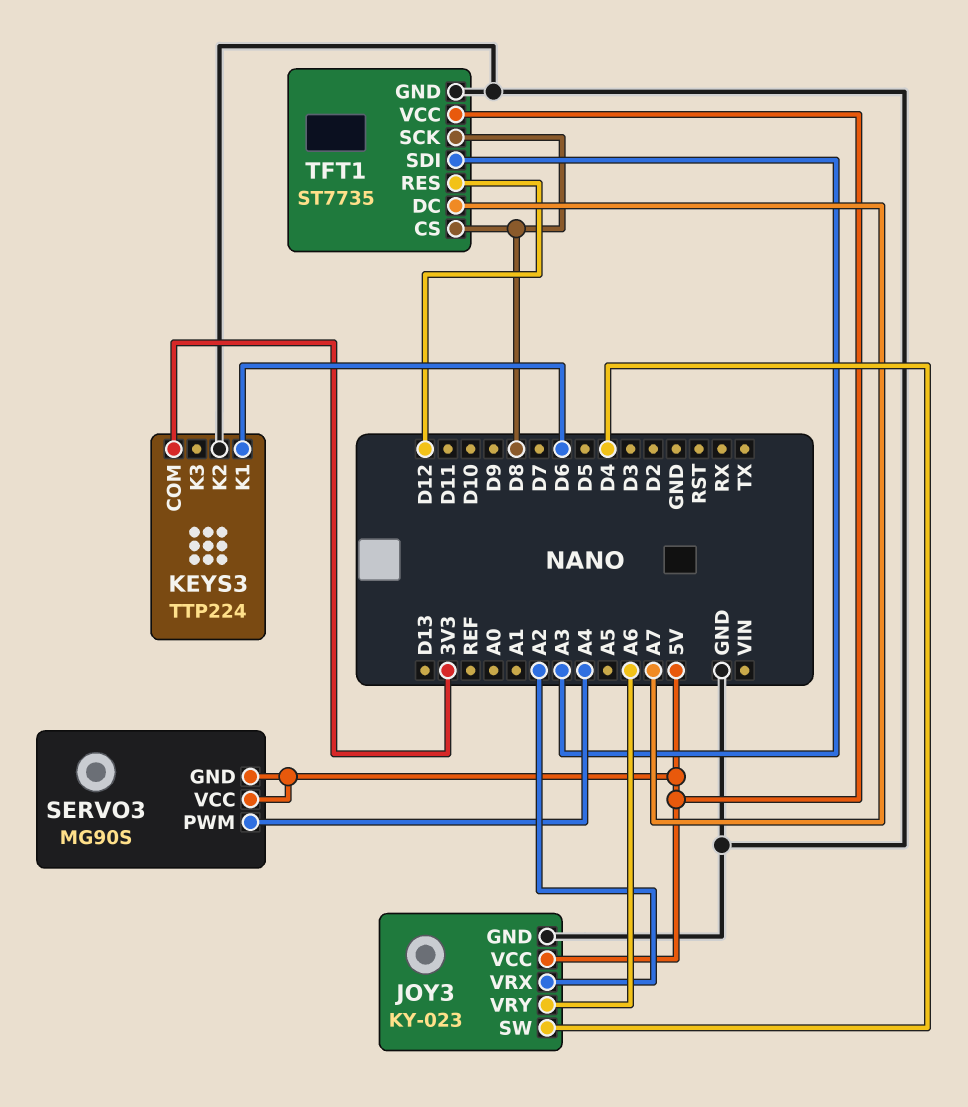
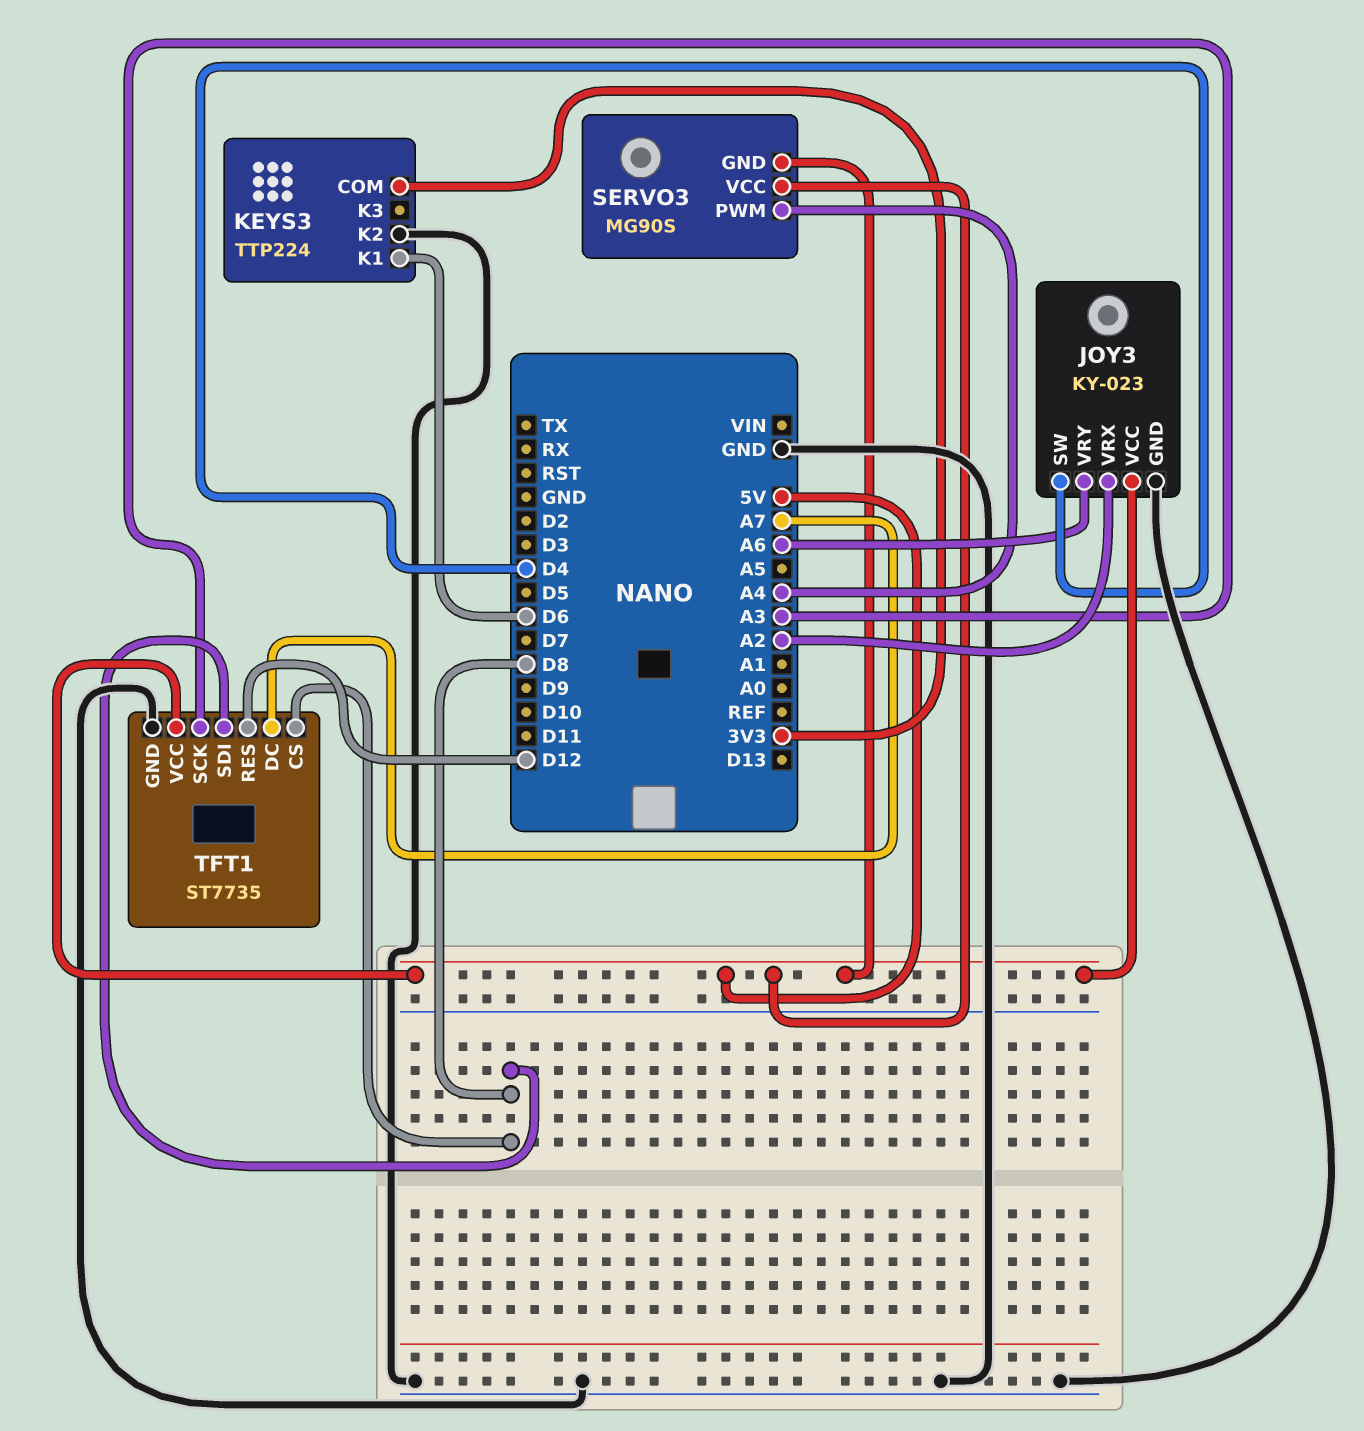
TFT1 pin SCK: D8 -> A3
TFT1 pin SDI: A3 -> D8

